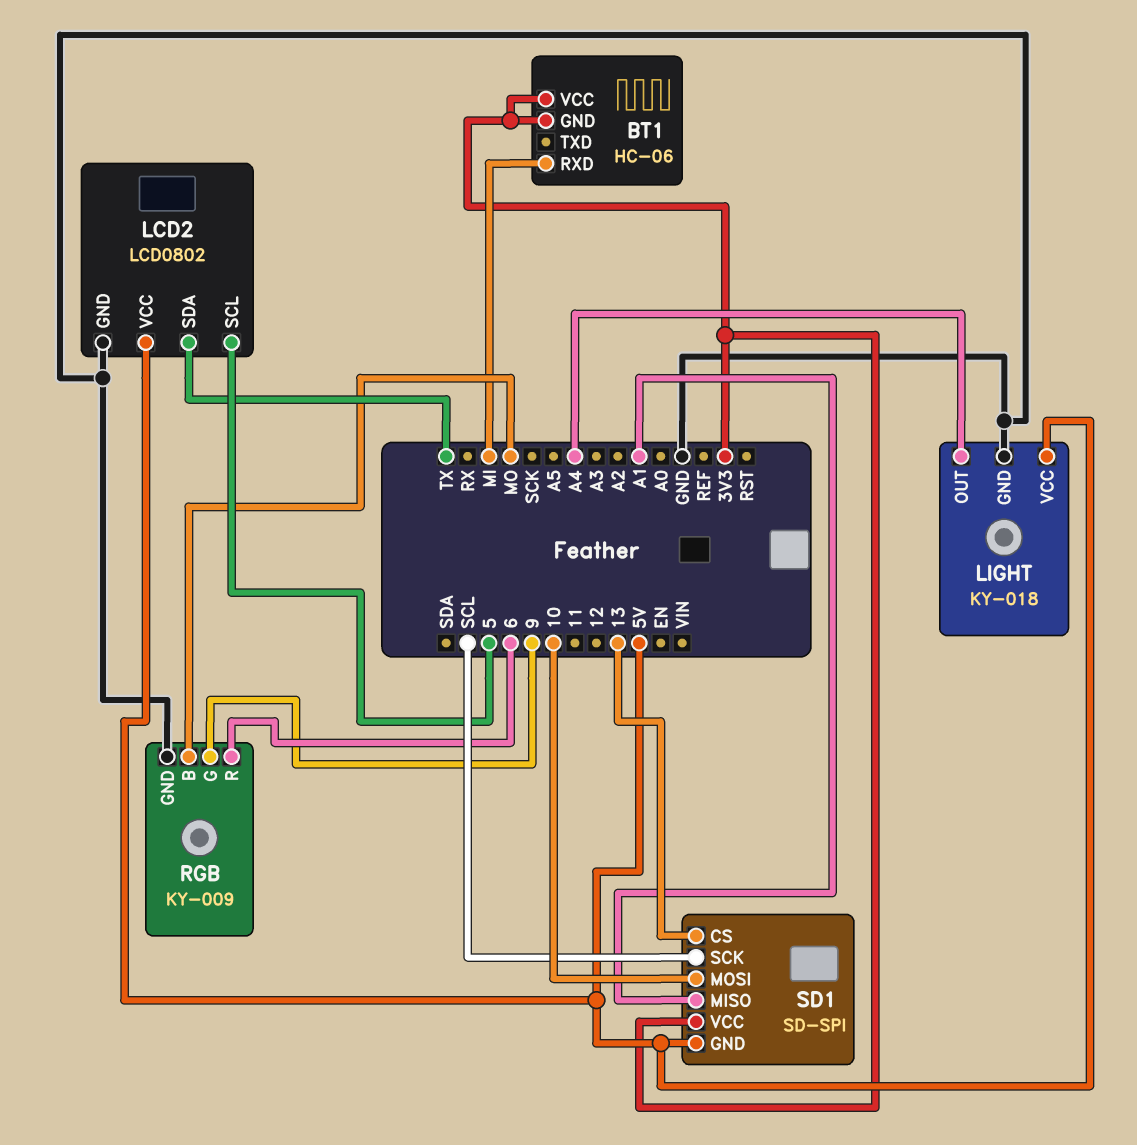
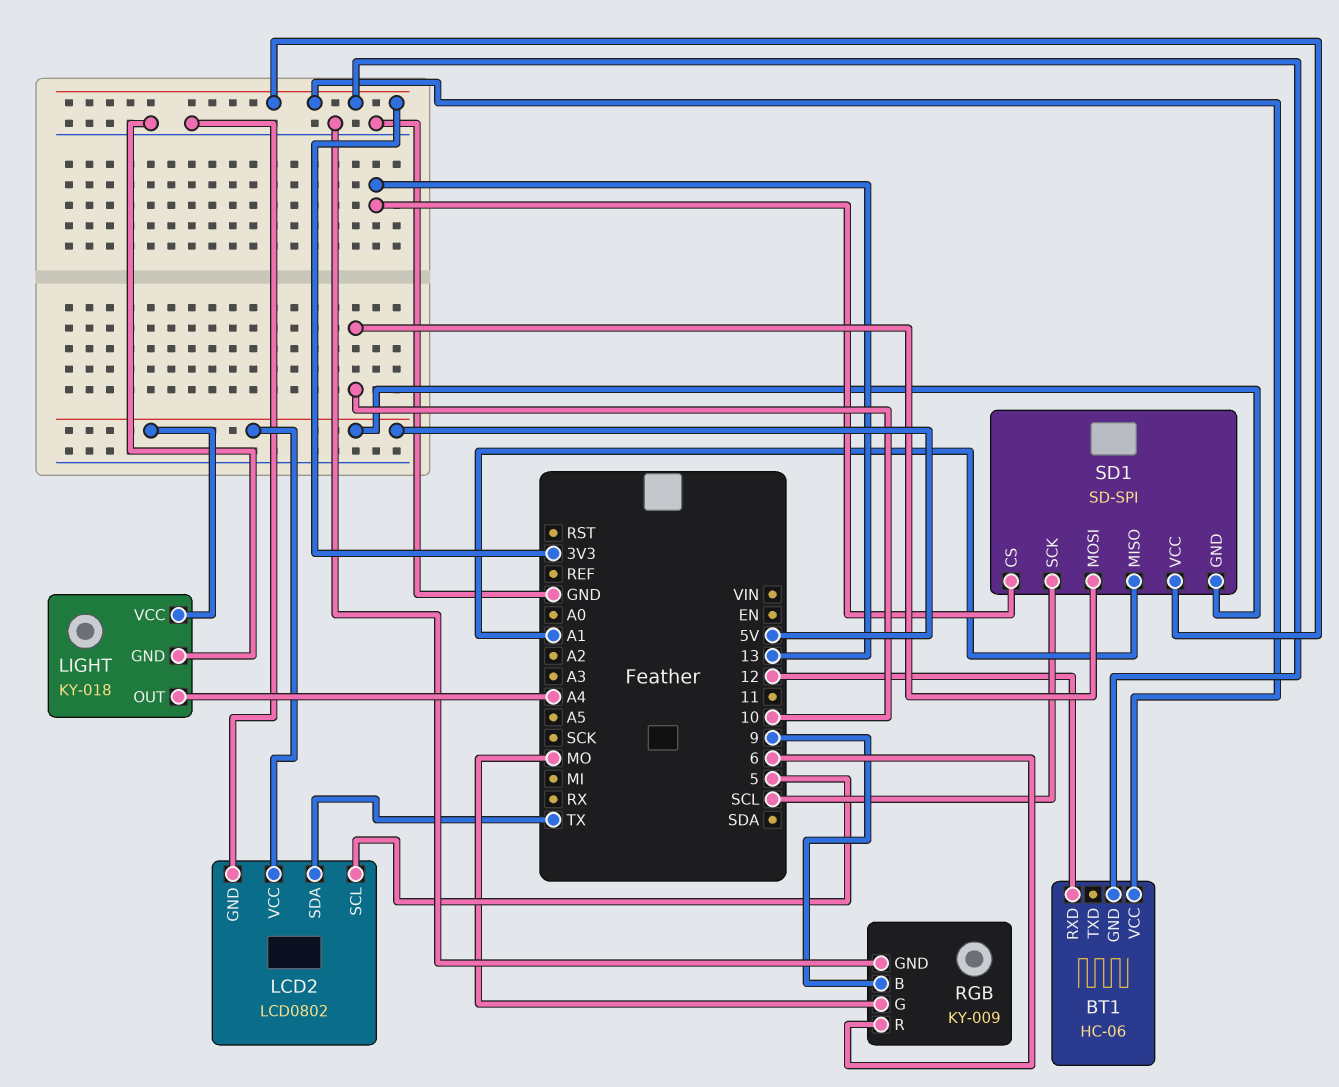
BT1 pin RXD: MI -> 12
RGB pin B: MO -> 9
RGB pin G: 9 -> MO

